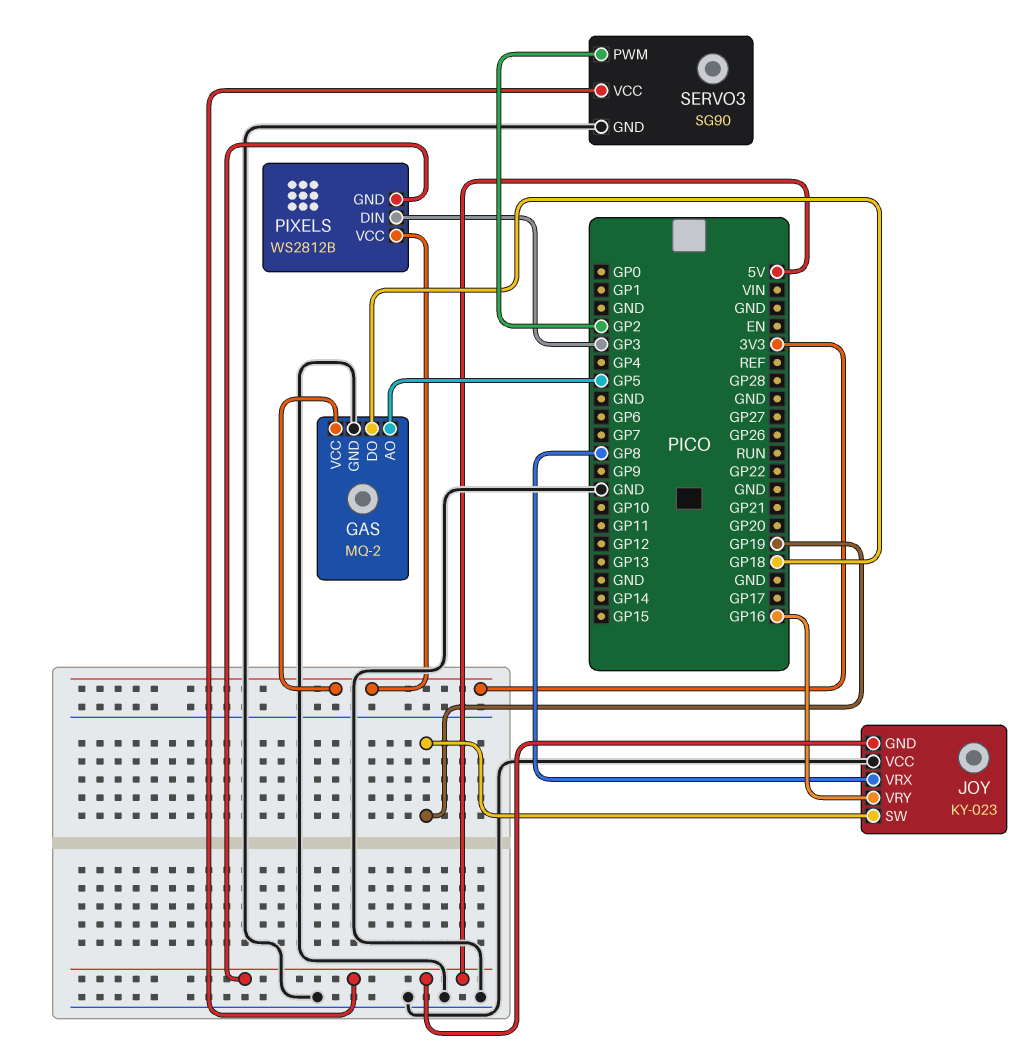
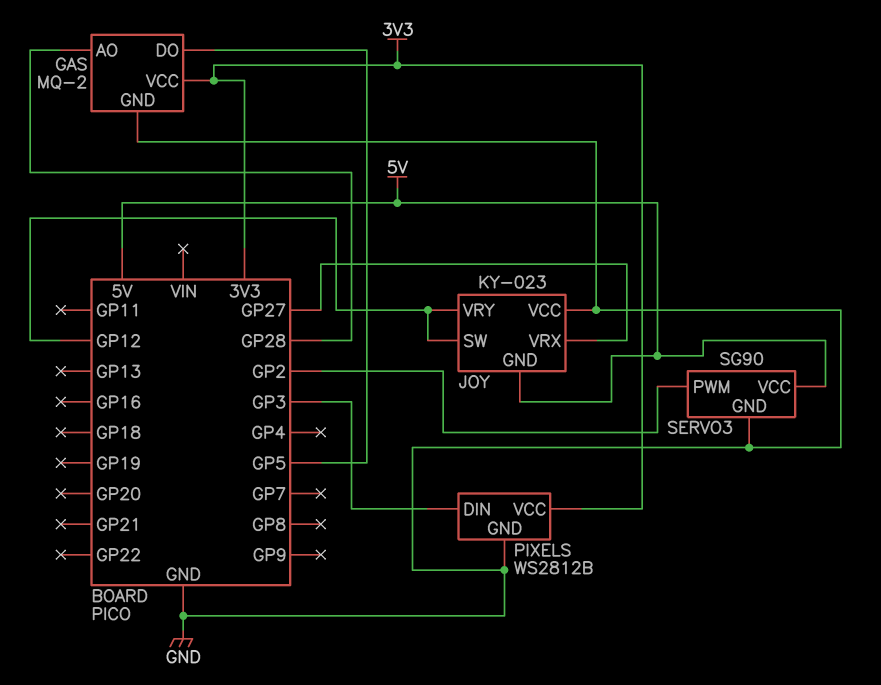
GAS pin AO: GP5 -> GP28
GAS pin DO: GP18 -> GP5
JOY pin SW: GP19 -> GP12
JOY pin VRX: GP8 -> GP27
JOY pin VRY: GP16 -> GP12
PIXELS pin GND: 5V -> GND

